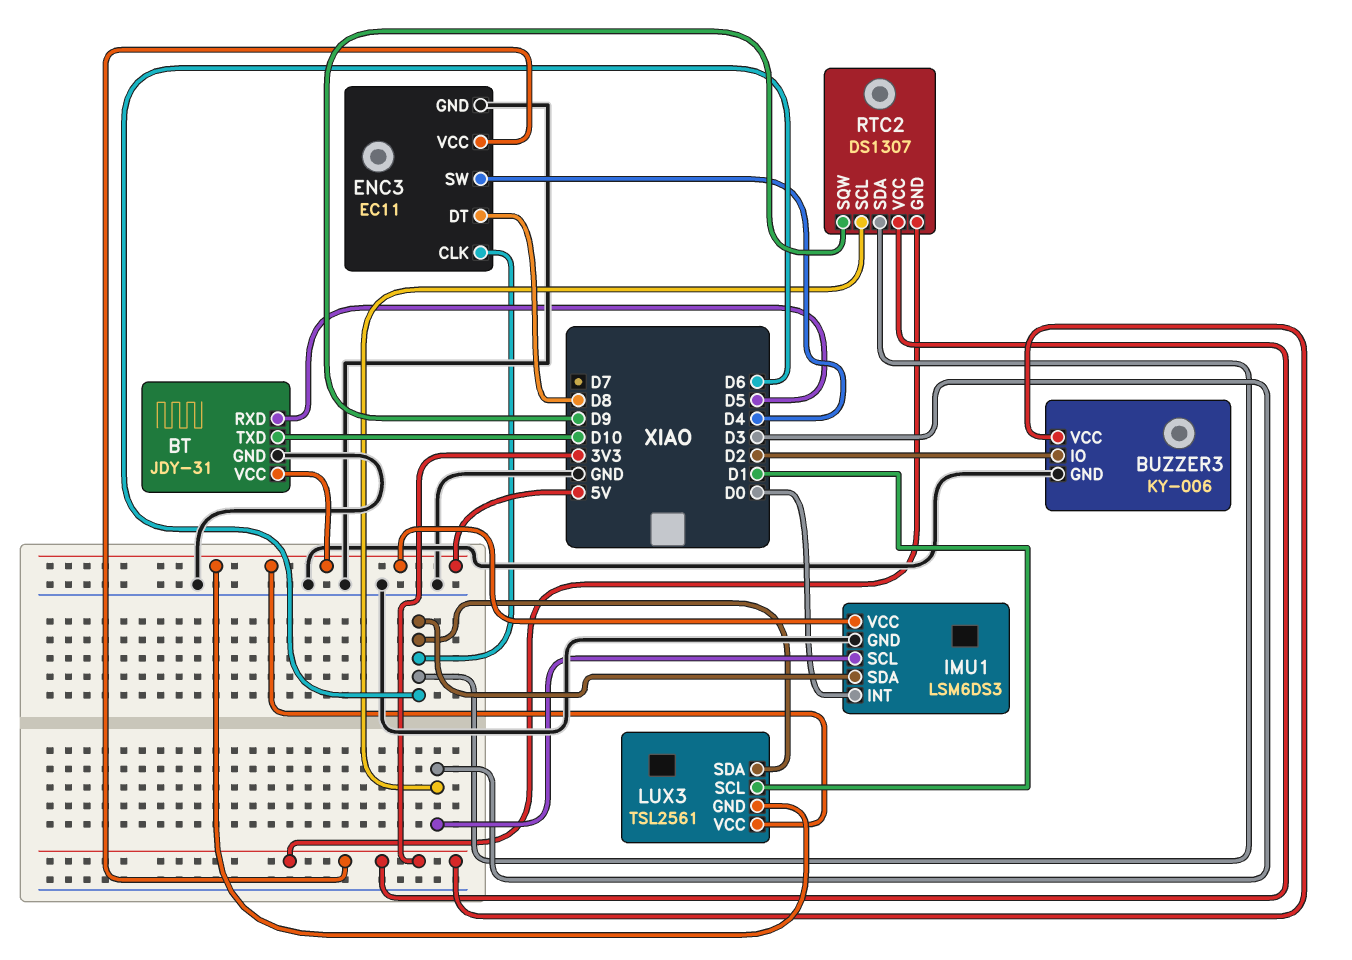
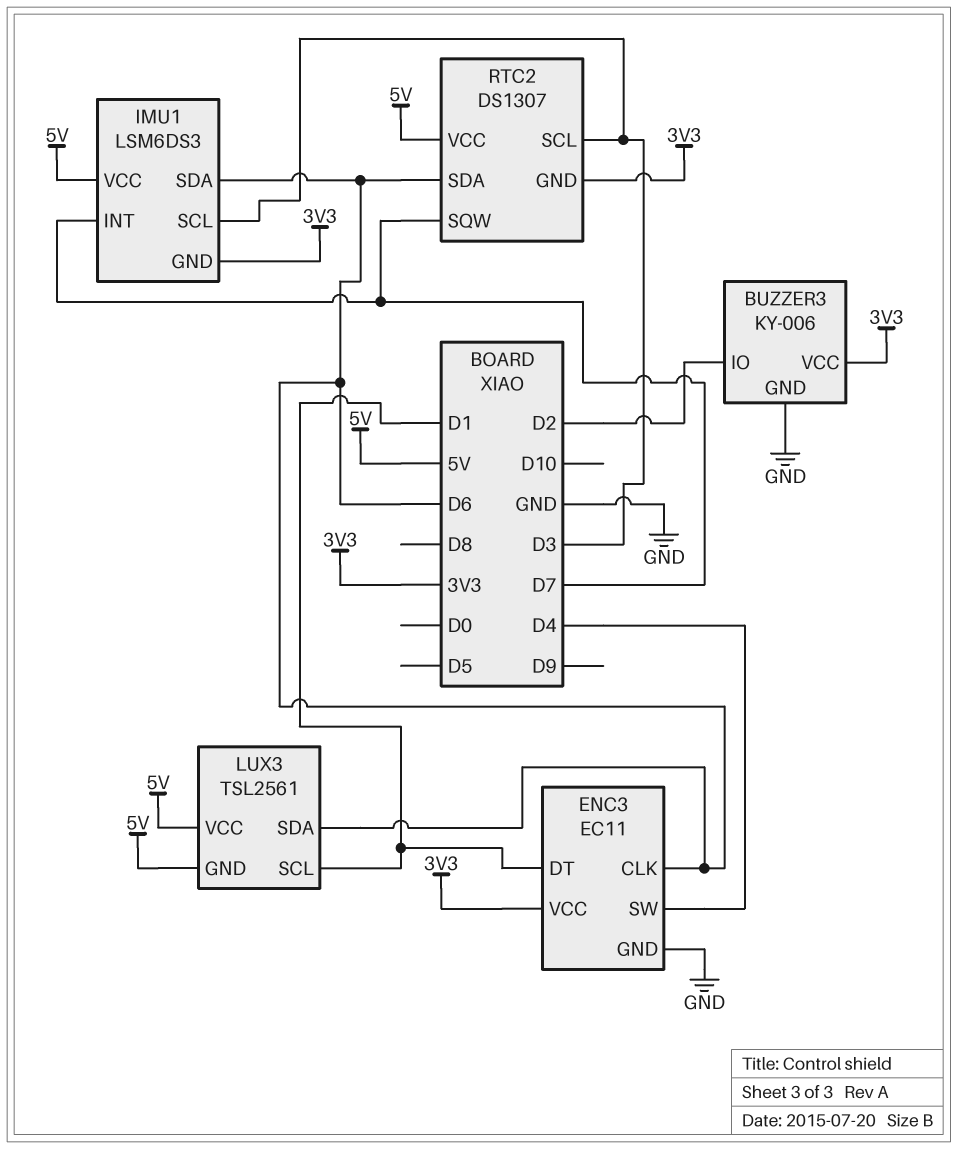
BT: JDY-31 -> none
BT pin GND: GND -> none
BT pin RXD: D5 -> none
BT pin TXD: D10 -> none
BT pin VCC: 5V -> none
ENC3 pin DT: D8 -> D1
IMU1 pin GND: GND -> 3V3
IMU1 pin INT: D0 -> D7
RTC2 pin SQW: D9 -> D7
RTC2 pin VCC: 3V3 -> 5V

